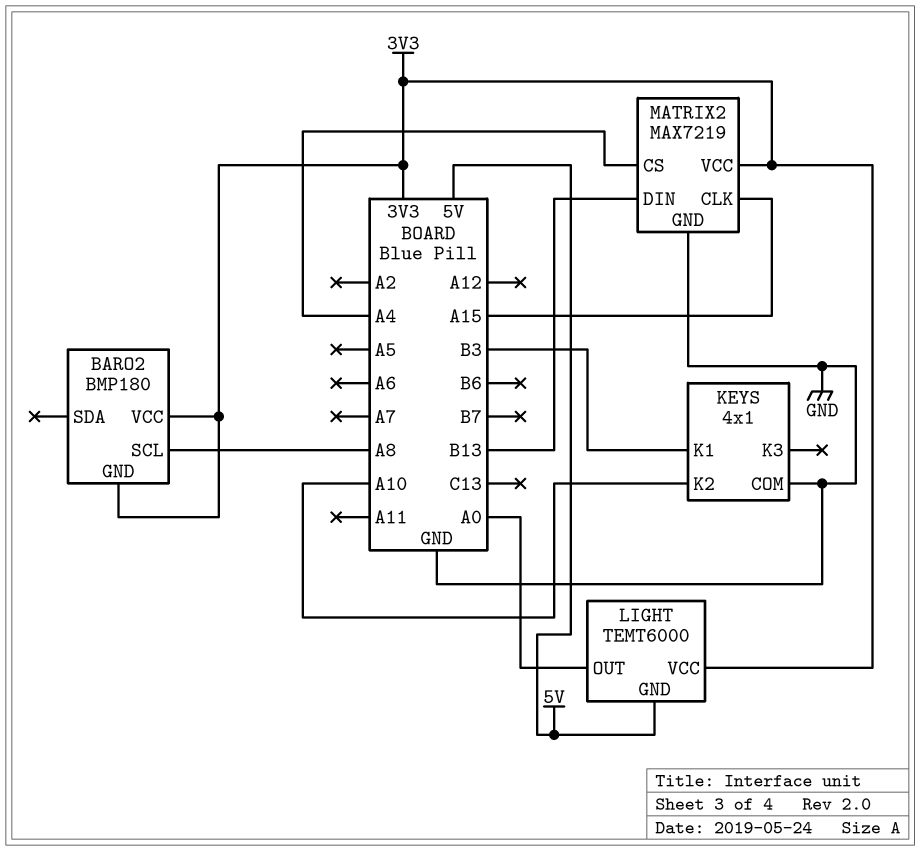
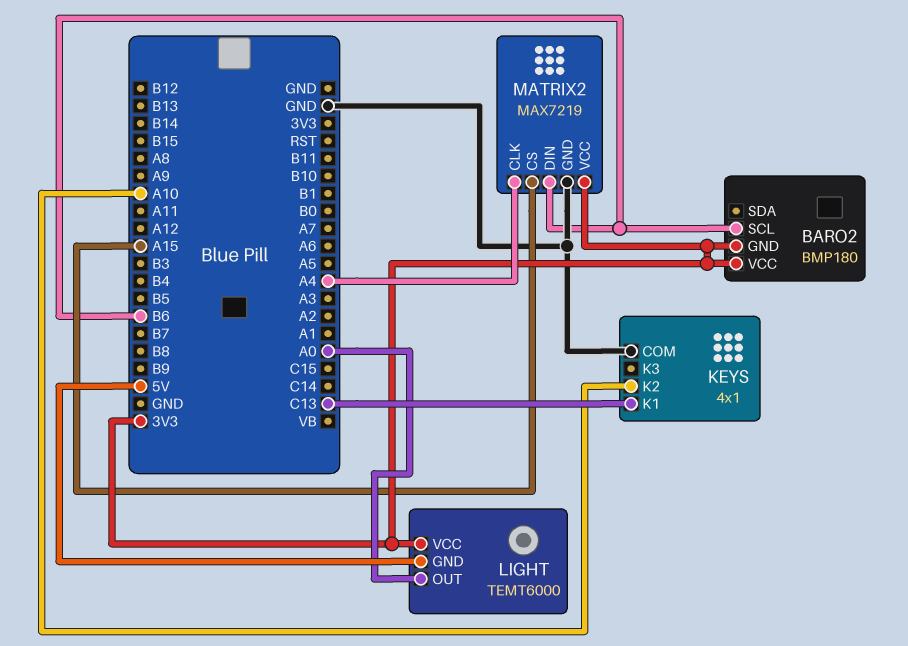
BARO2 pin SCL: A8 -> B6
KEYS pin K1: B3 -> C13
MATRIX2 pin CLK: A15 -> A4
MATRIX2 pin CS: A4 -> A15
MATRIX2 pin DIN: B13 -> B6

